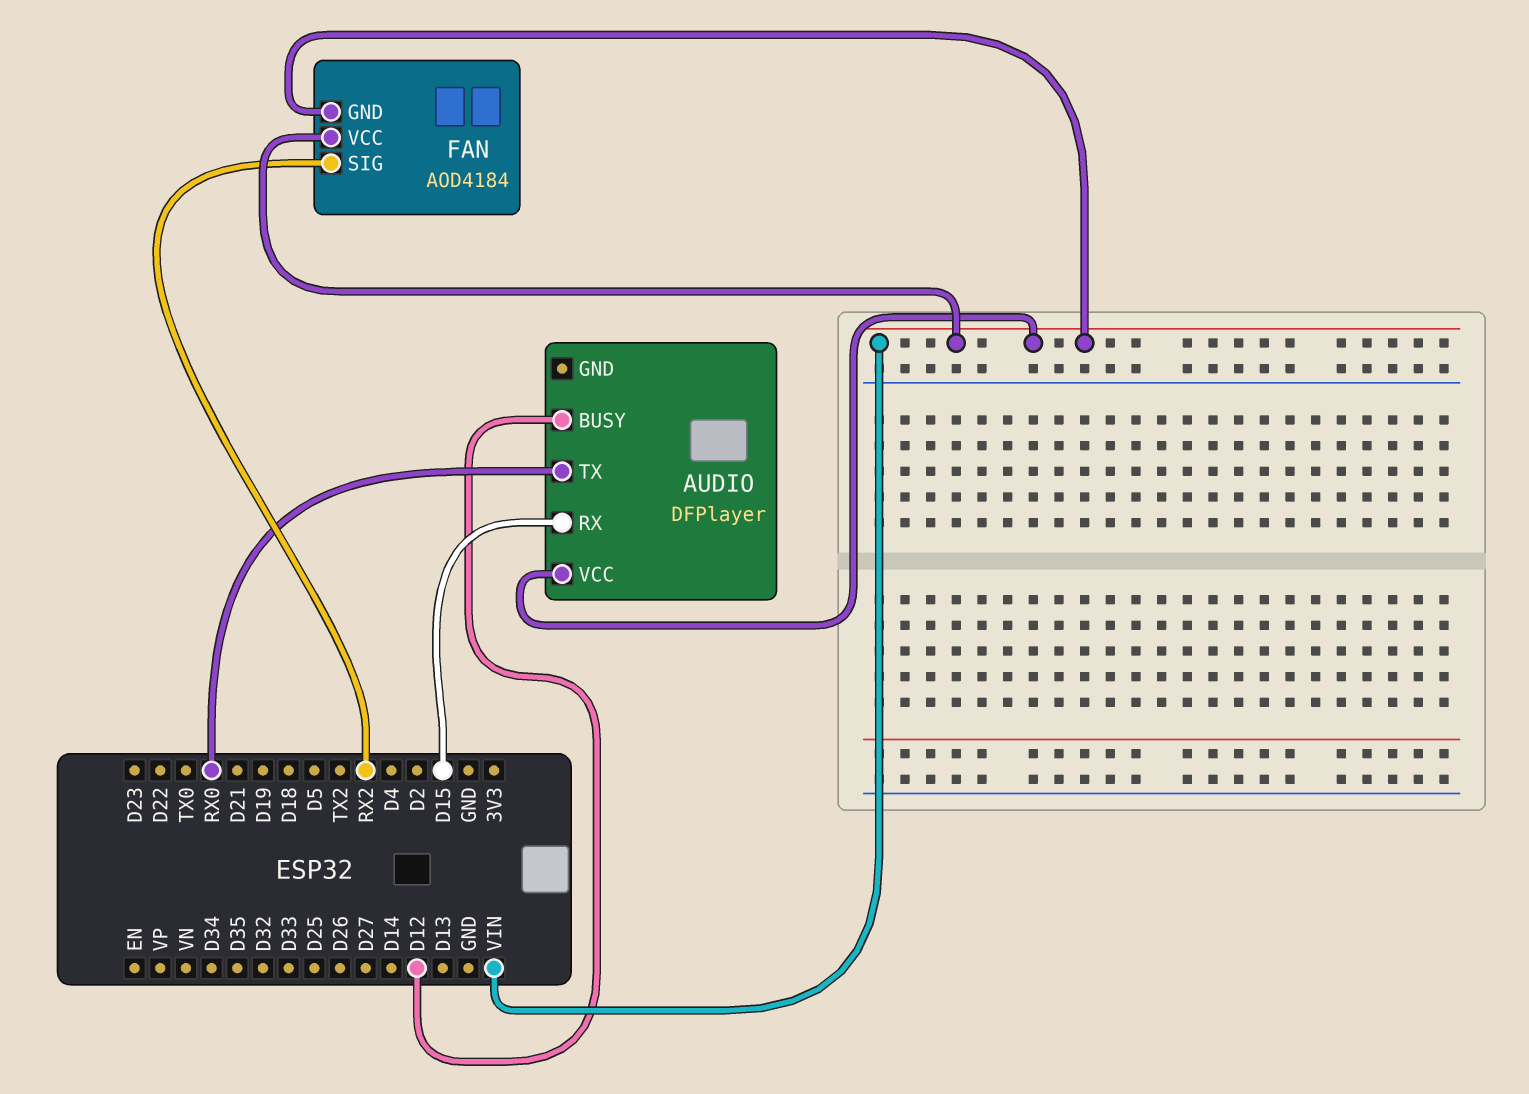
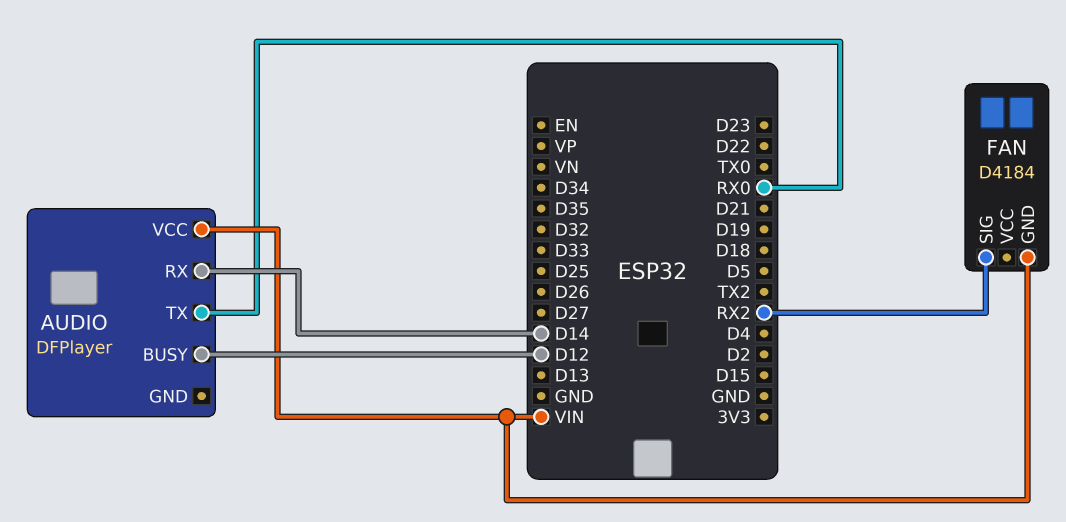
AUDIO pin RX: D15 -> D14
FAN: AOD4184 -> D4184
FAN pin VCC: VIN -> none

